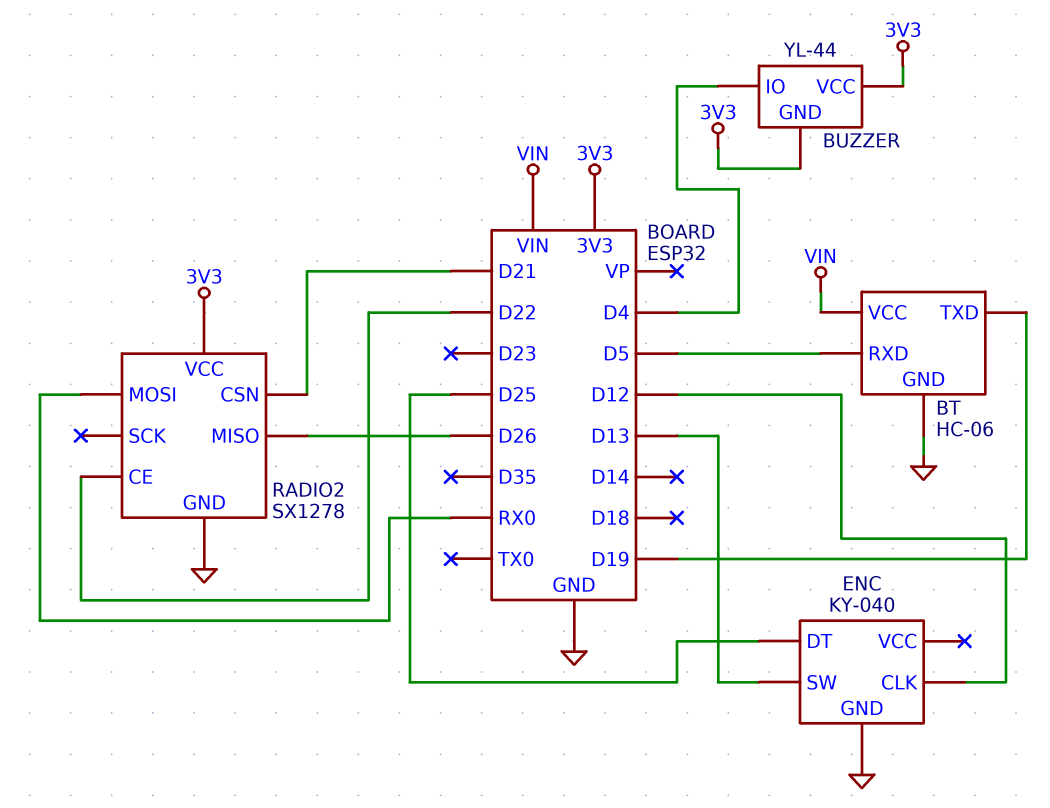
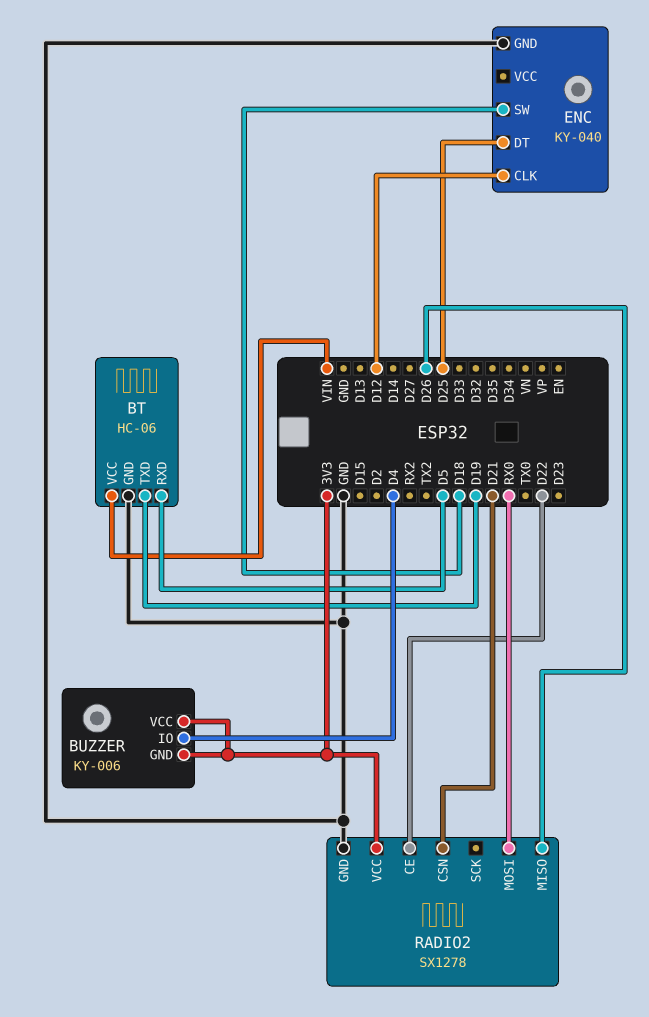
BUZZER: YL-44 -> KY-006
ENC pin SW: D13 -> D18

